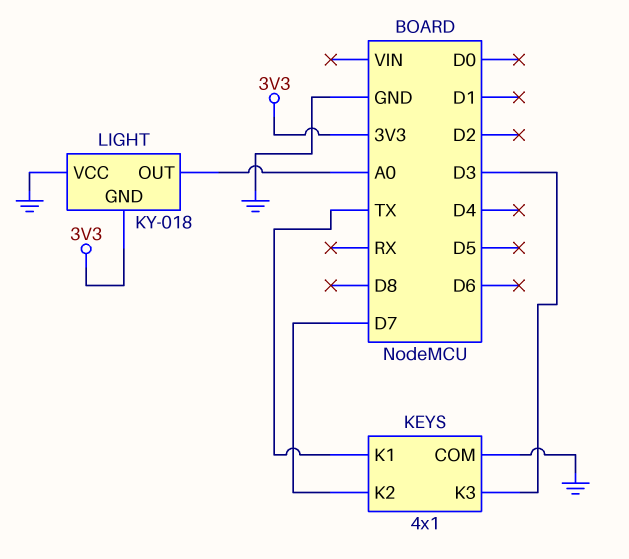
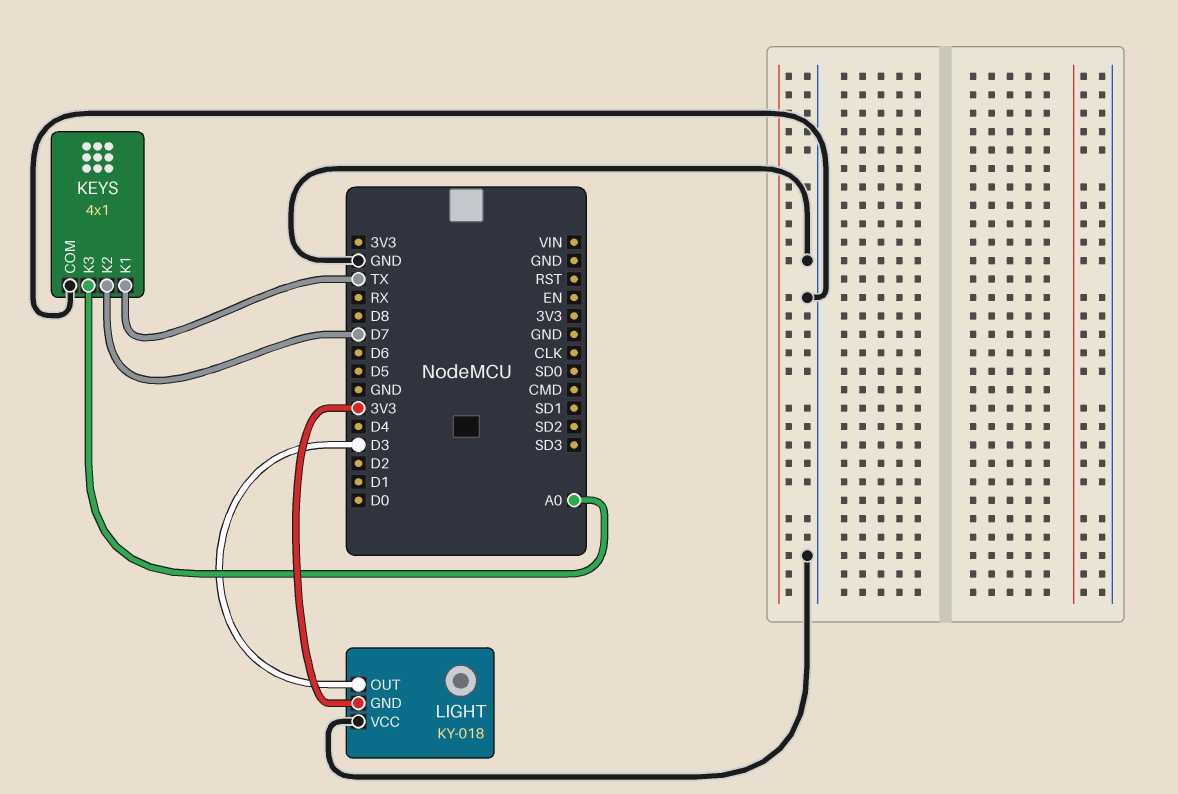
KEYS pin K3: D3 -> A0
LIGHT pin OUT: A0 -> D3

